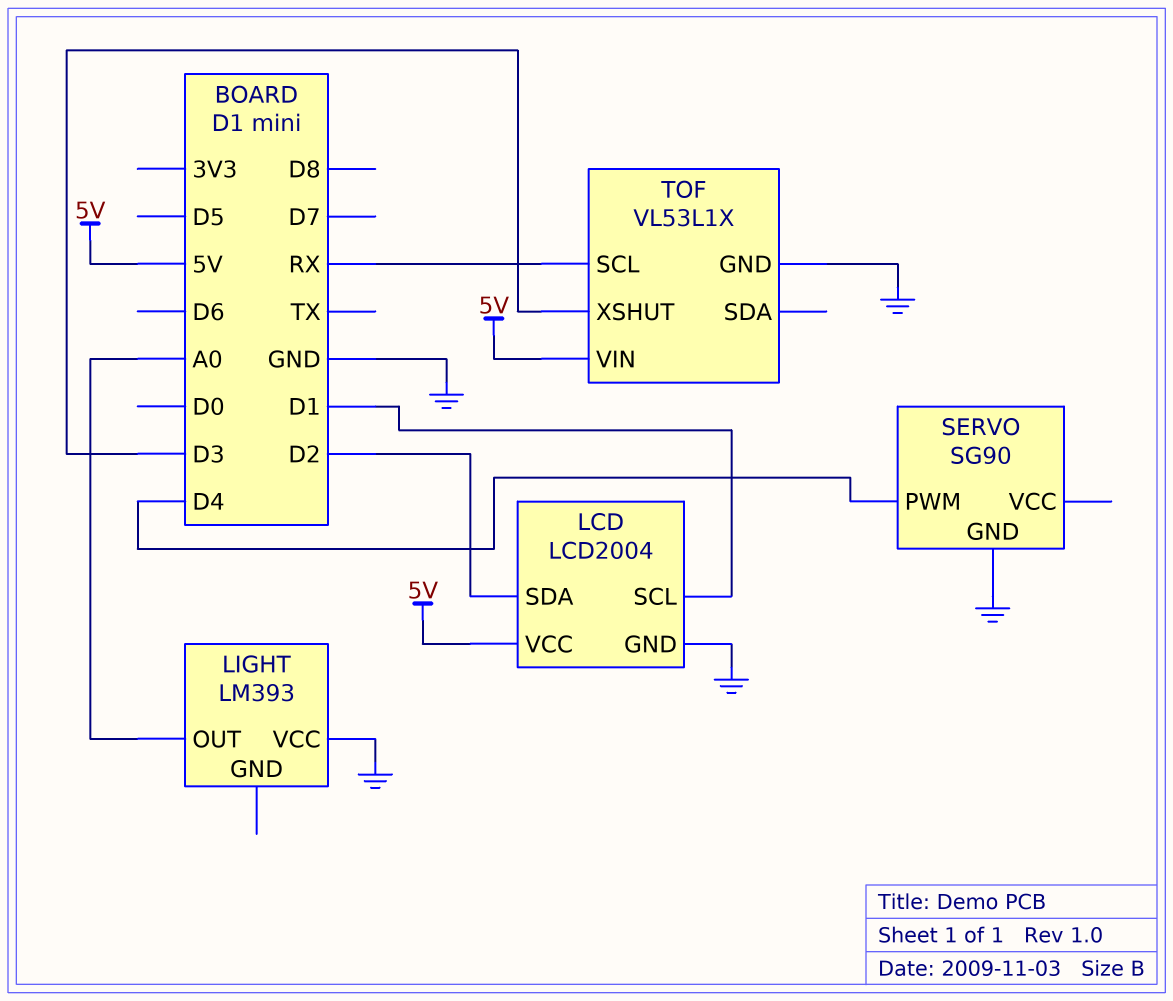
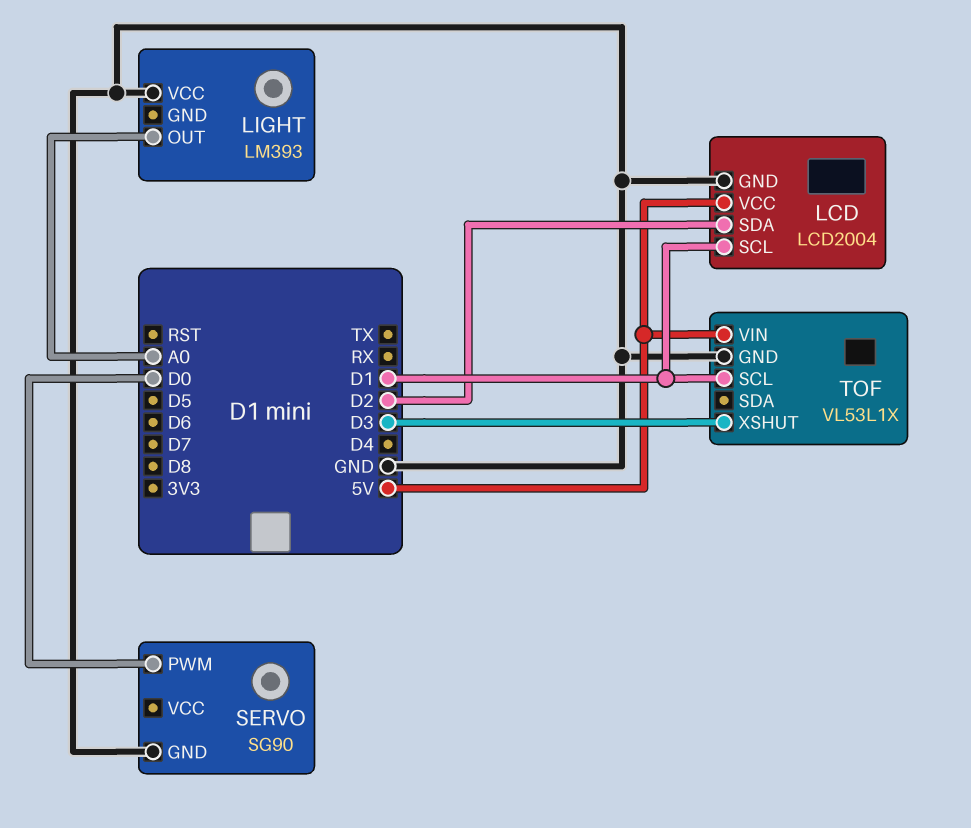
SERVO pin PWM: D4 -> D0
TOF pin SCL: RX -> D1

